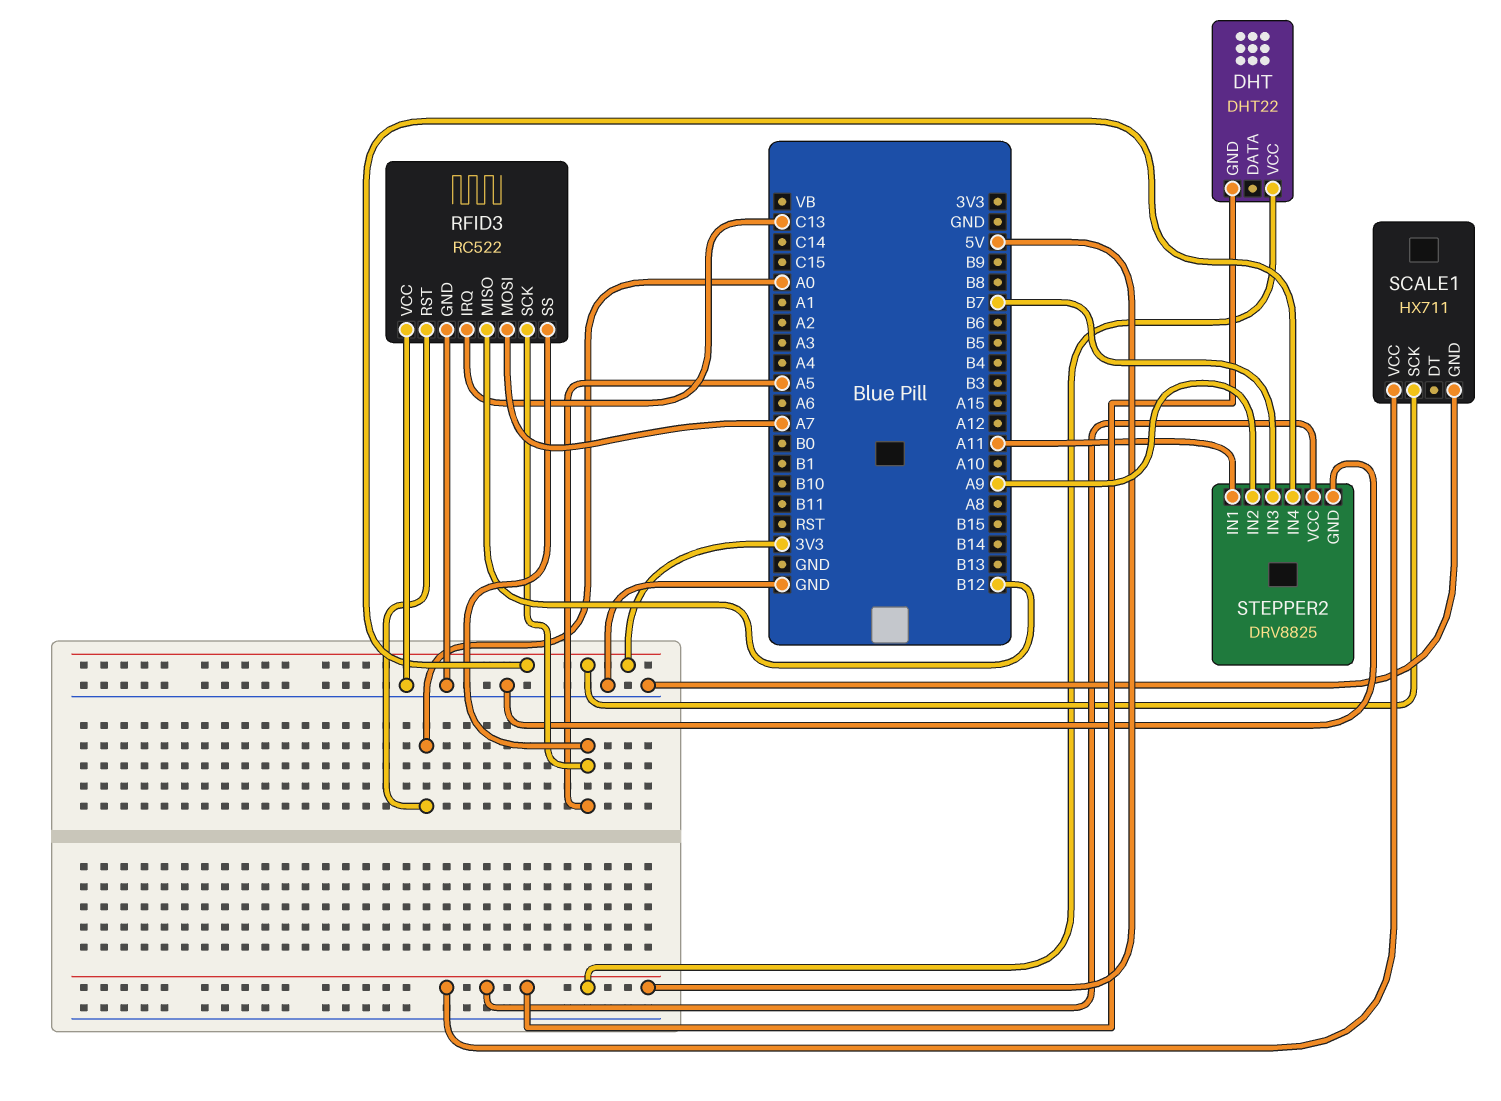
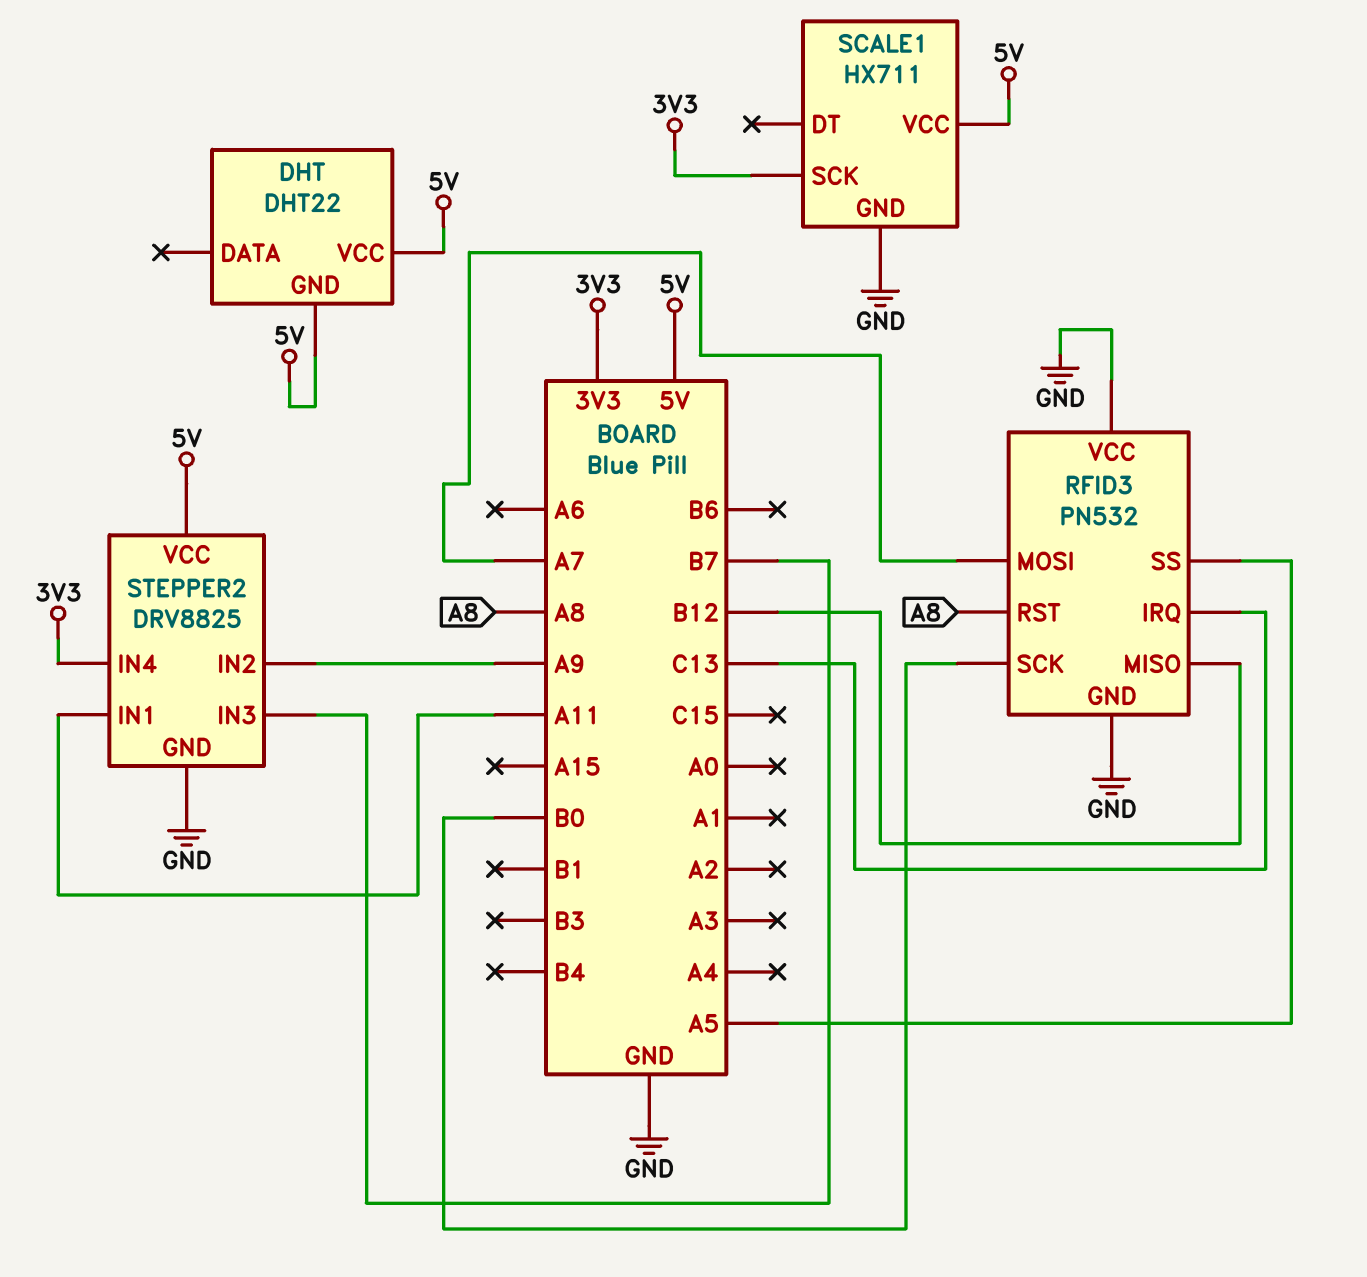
RFID3: RC522 -> PN532
RFID3 pin RST: A0 -> A8
RFID3 pin SCK: A5 -> B0

